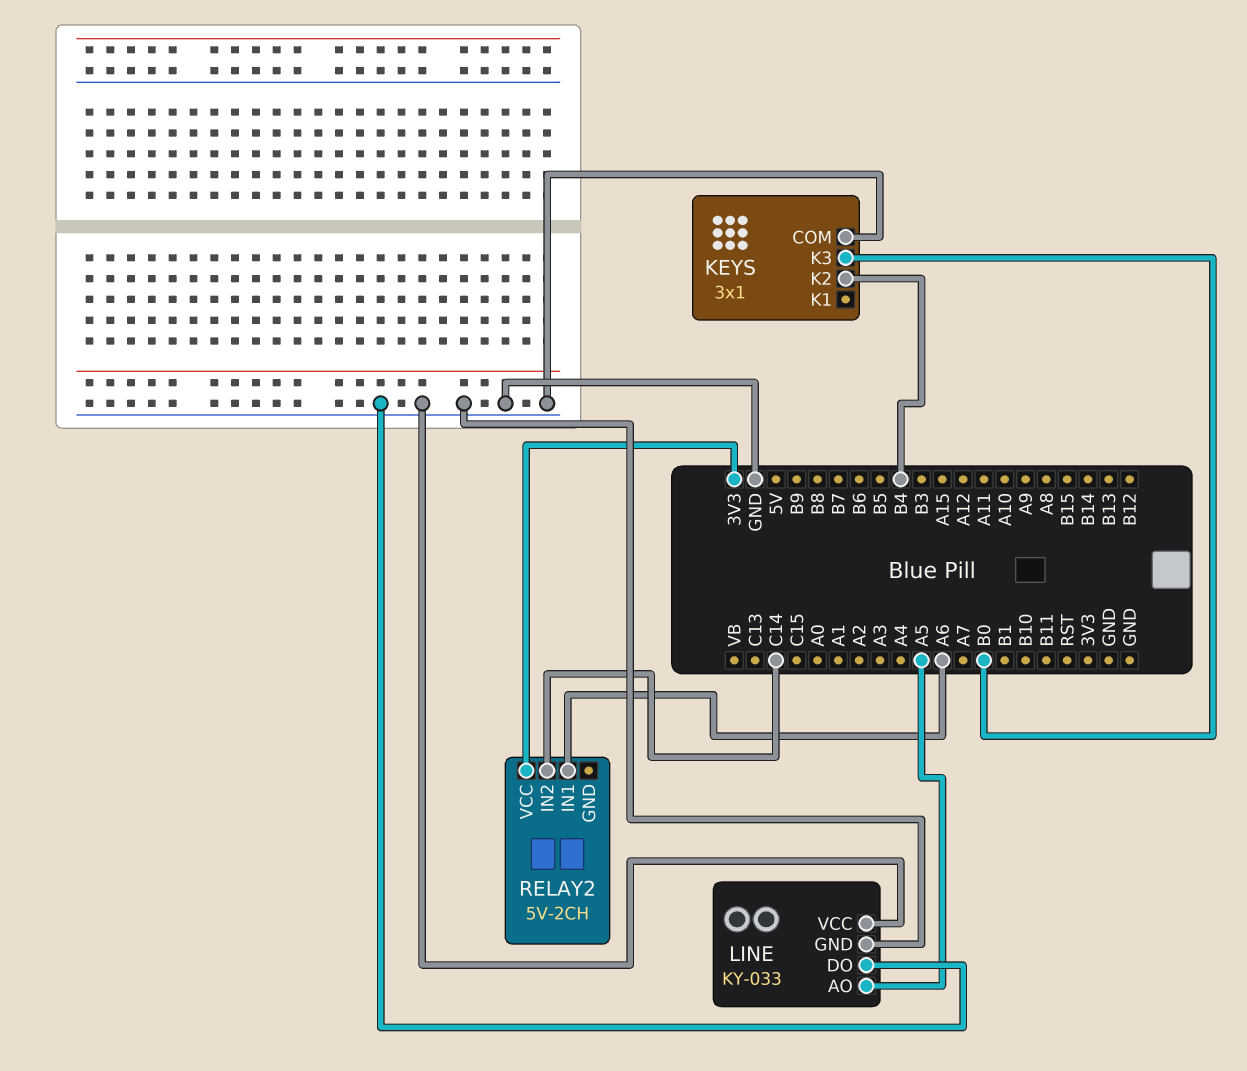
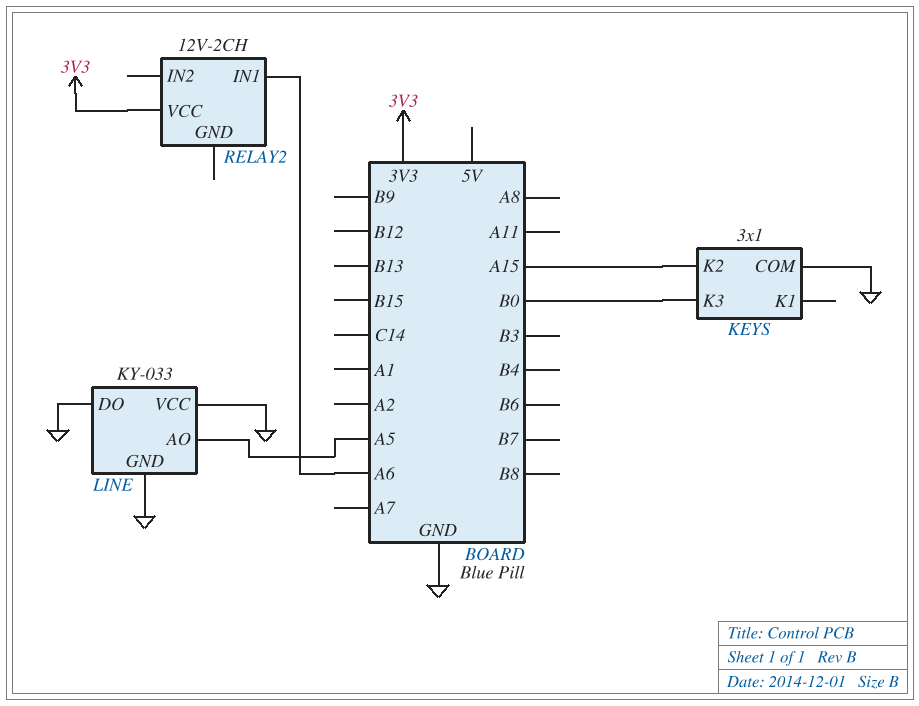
KEYS pin K2: B4 -> A15
RELAY2: 5V-2CH -> 12V-2CH
RELAY2 pin IN2: C14 -> none

